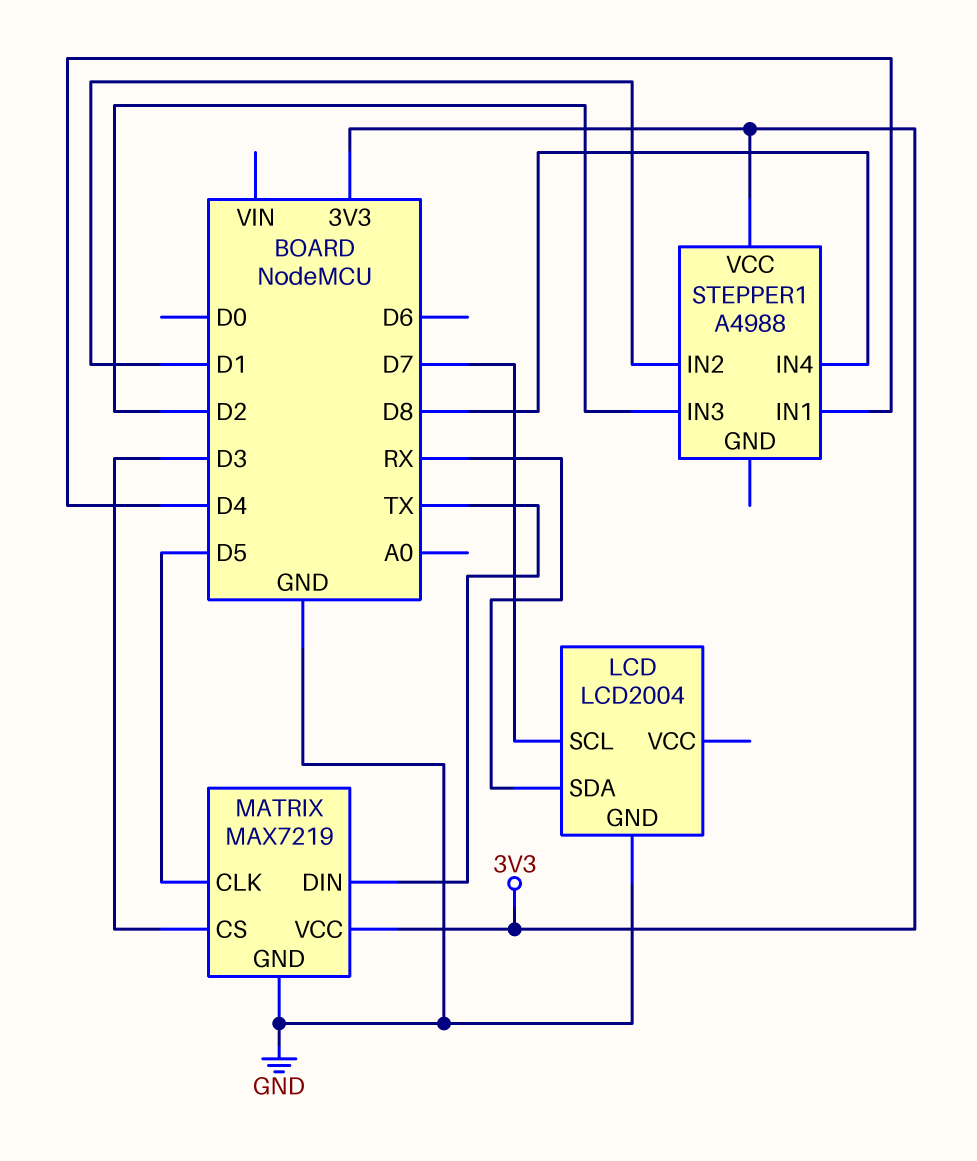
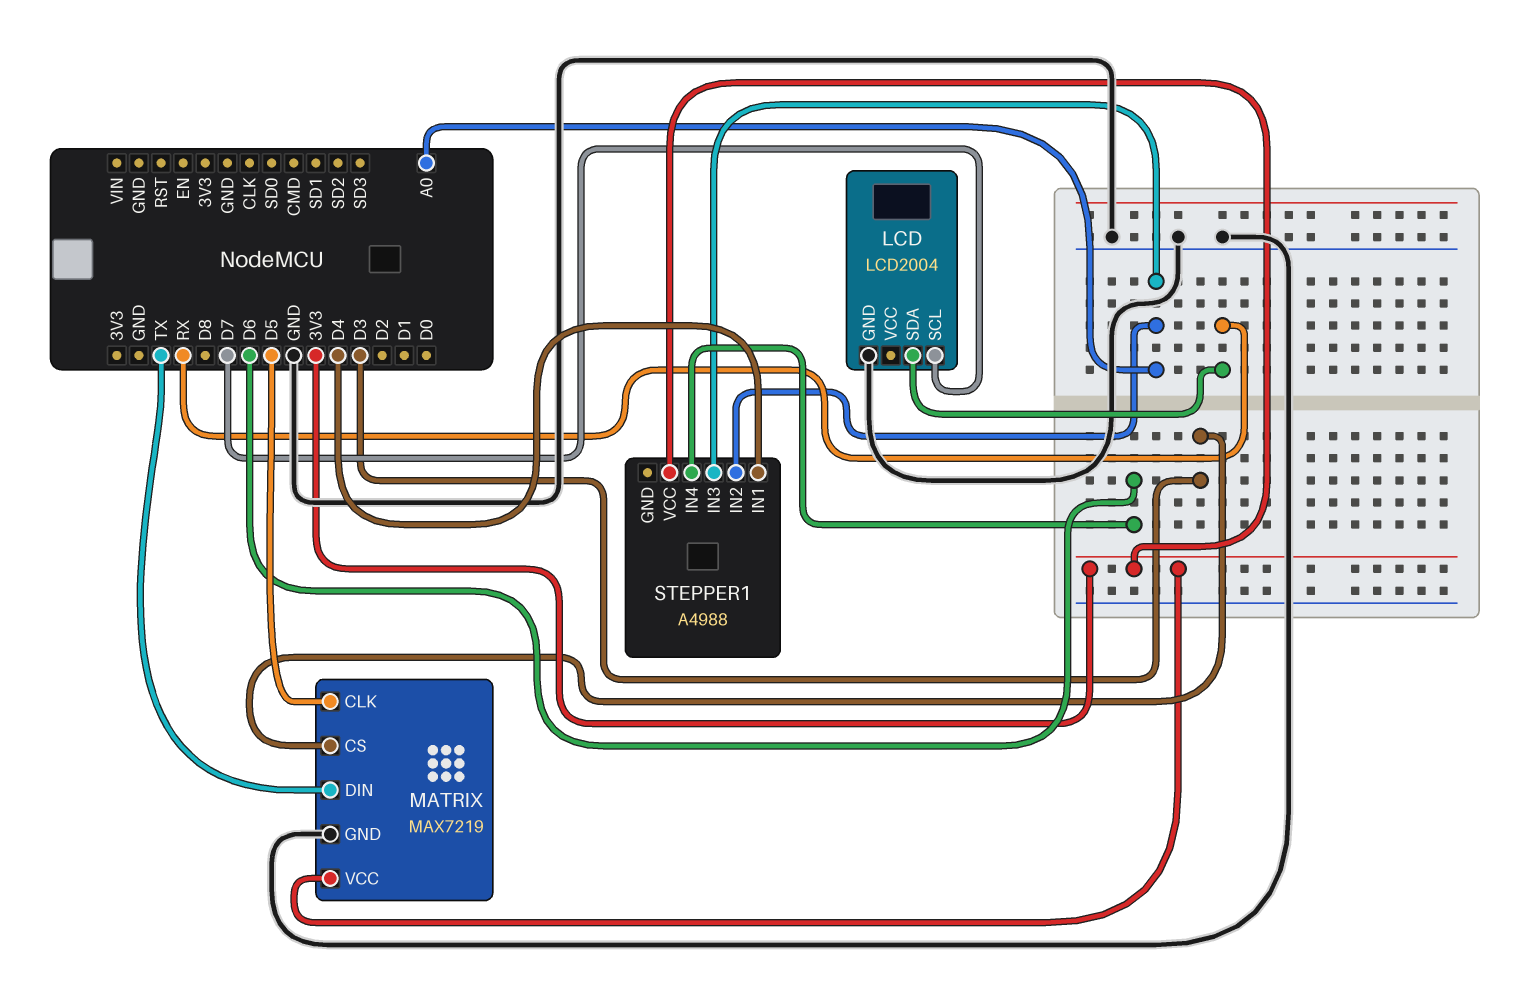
STEPPER1 pin IN2: D1 -> A0
STEPPER1 pin IN3: D2 -> A0
STEPPER1 pin IN4: D8 -> D6

